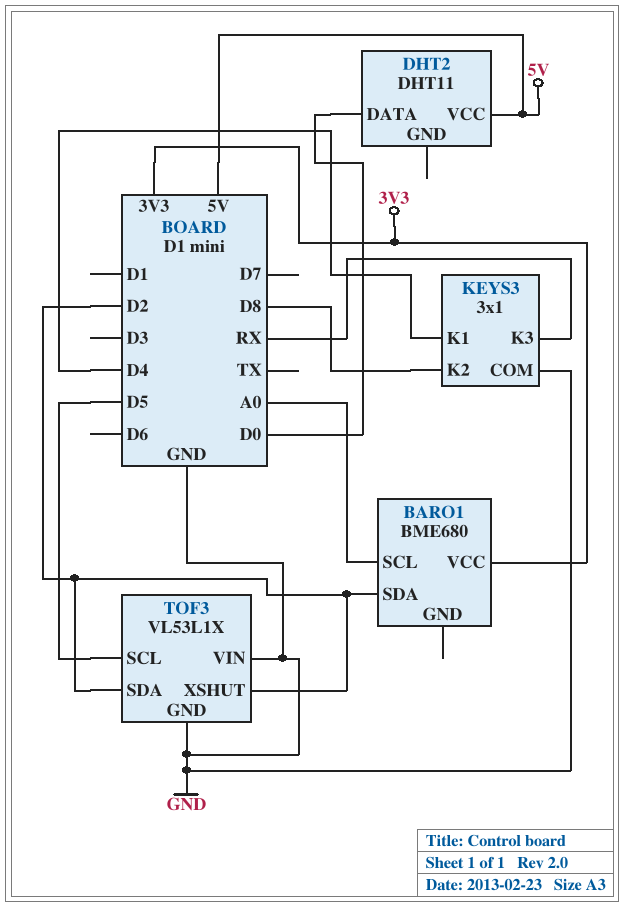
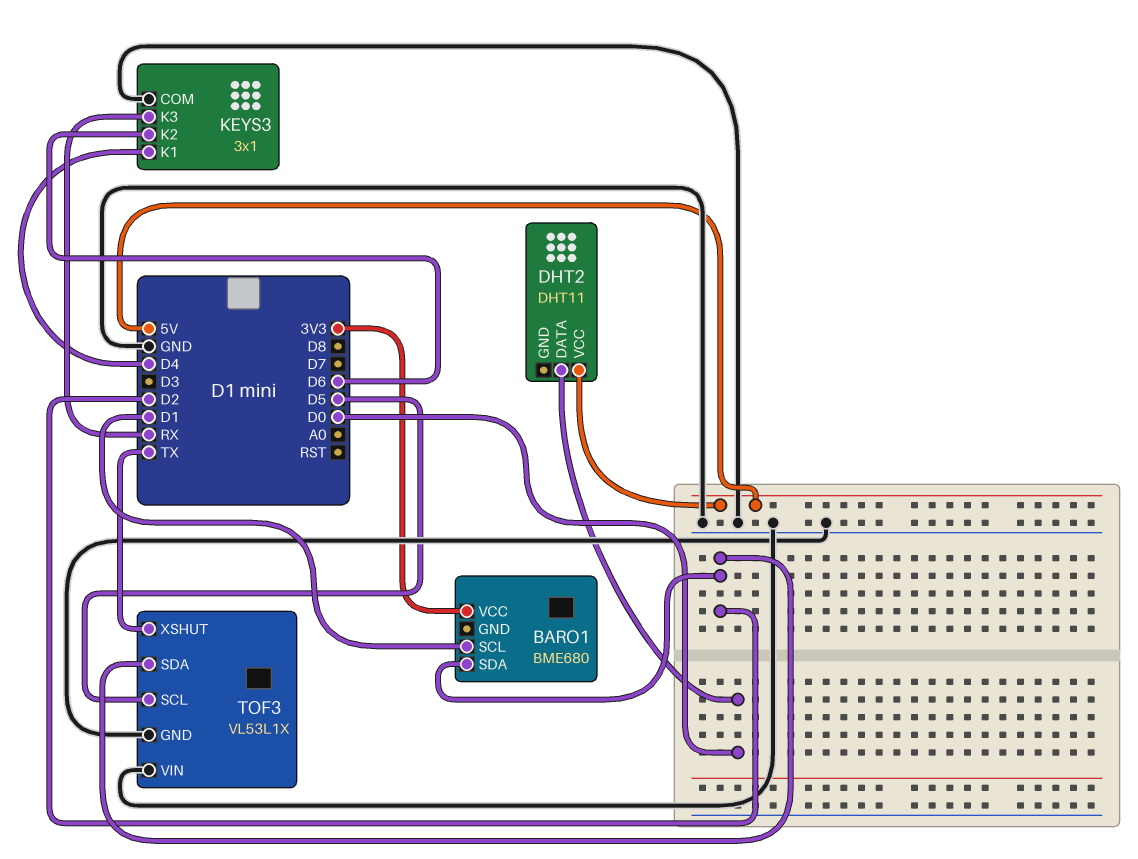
BARO1 pin SCL: A0 -> D1
KEYS3 pin K2: D8 -> D6
TOF3 pin XSHUT: D2 -> TX

